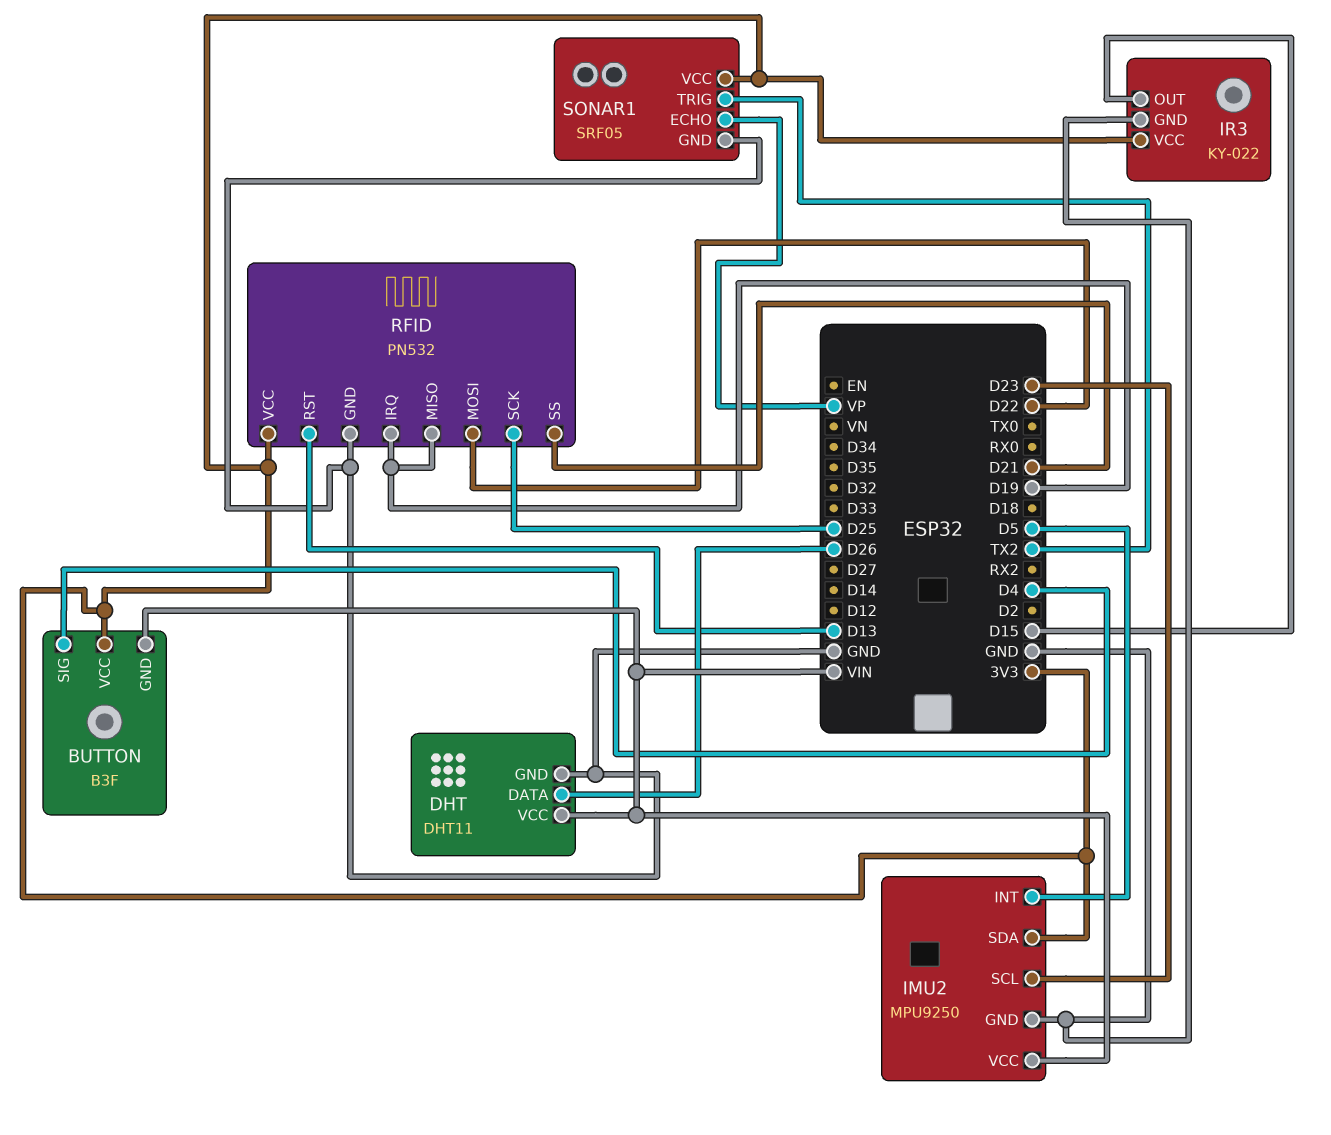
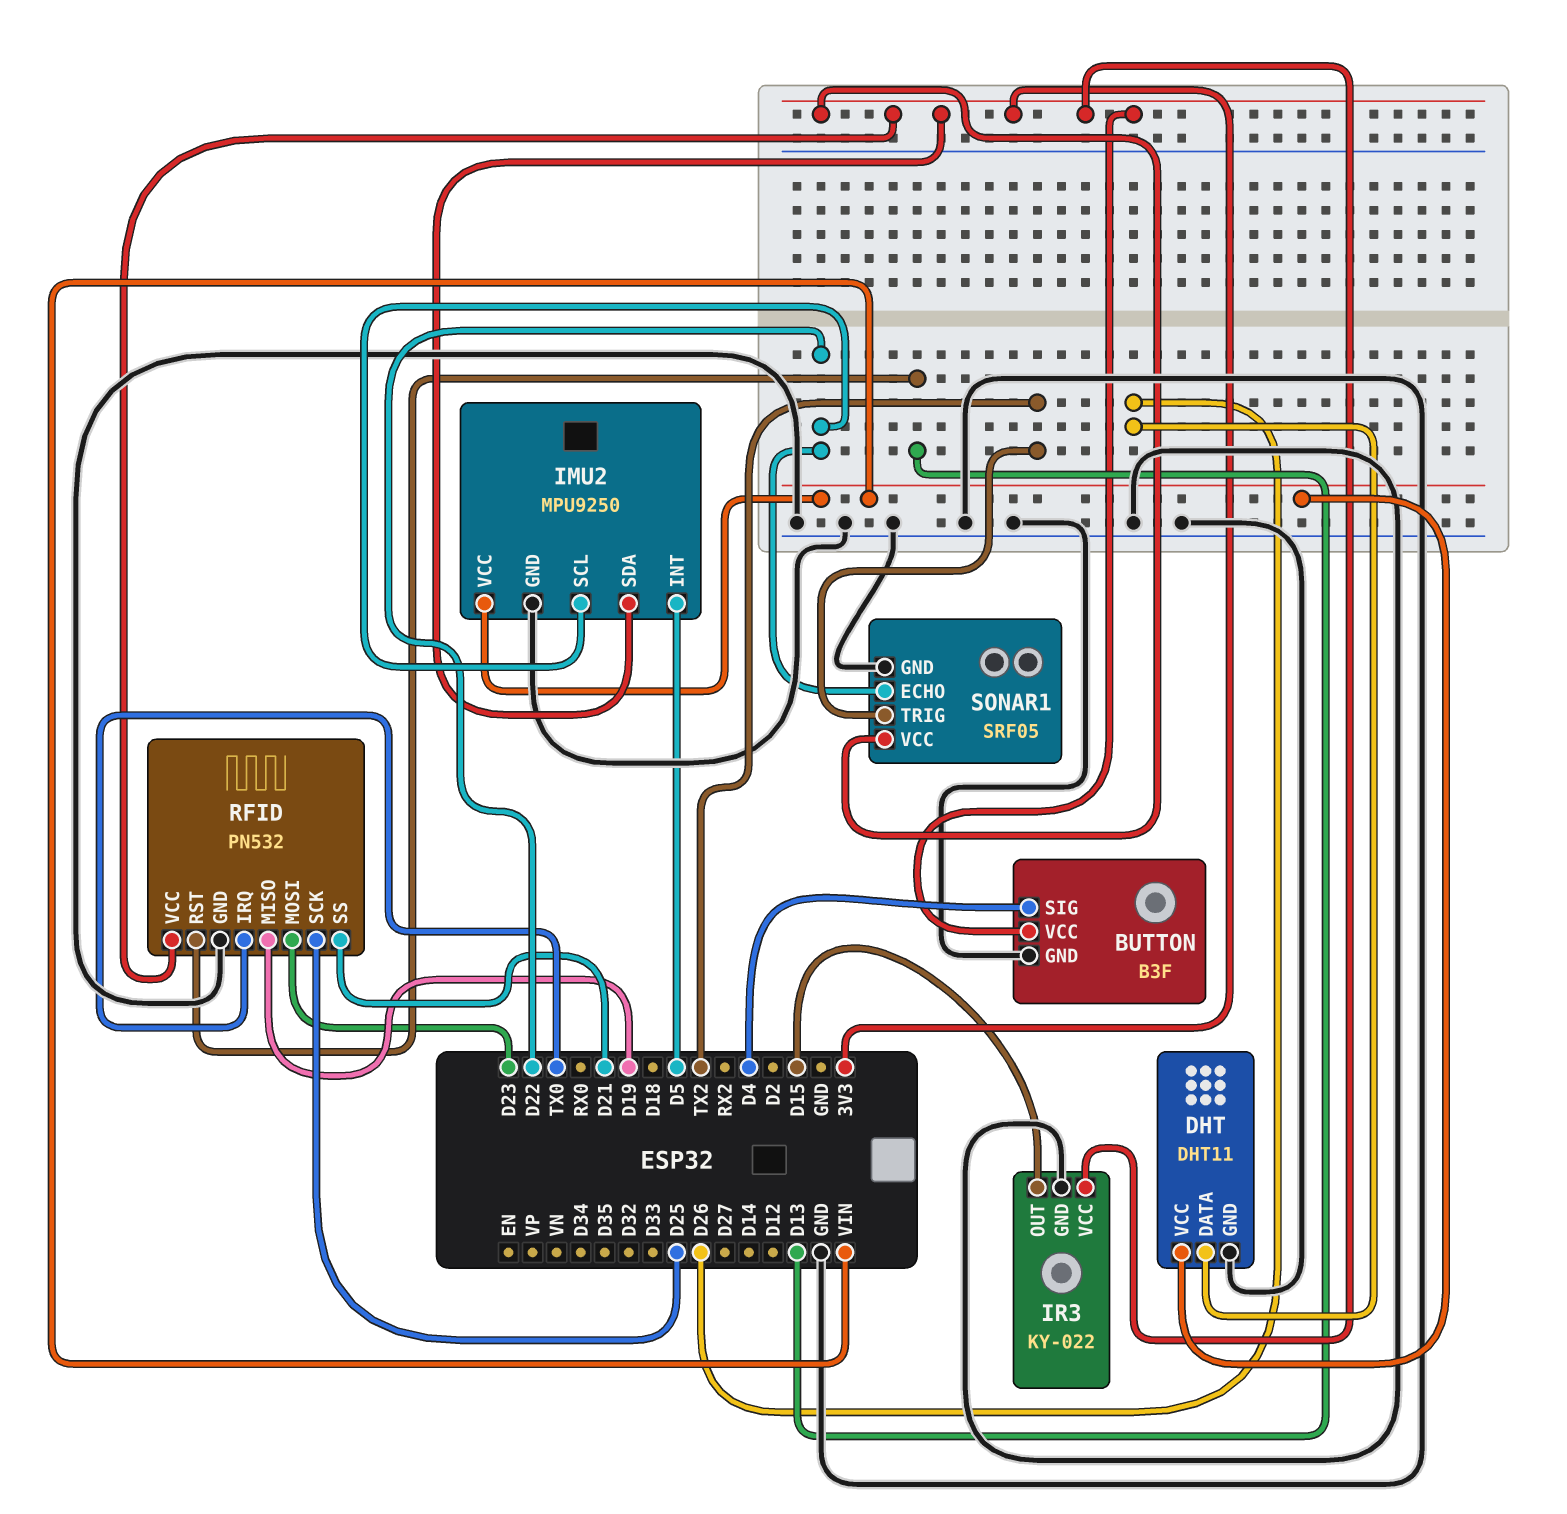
BUTTON pin GND: VIN -> GND
IMU2 pin SCL: D23 -> D22
RFID pin IRQ: D19 -> TX0
RFID pin MOSI: D22 -> D23
SONAR1 pin ECHO: VP -> D22

